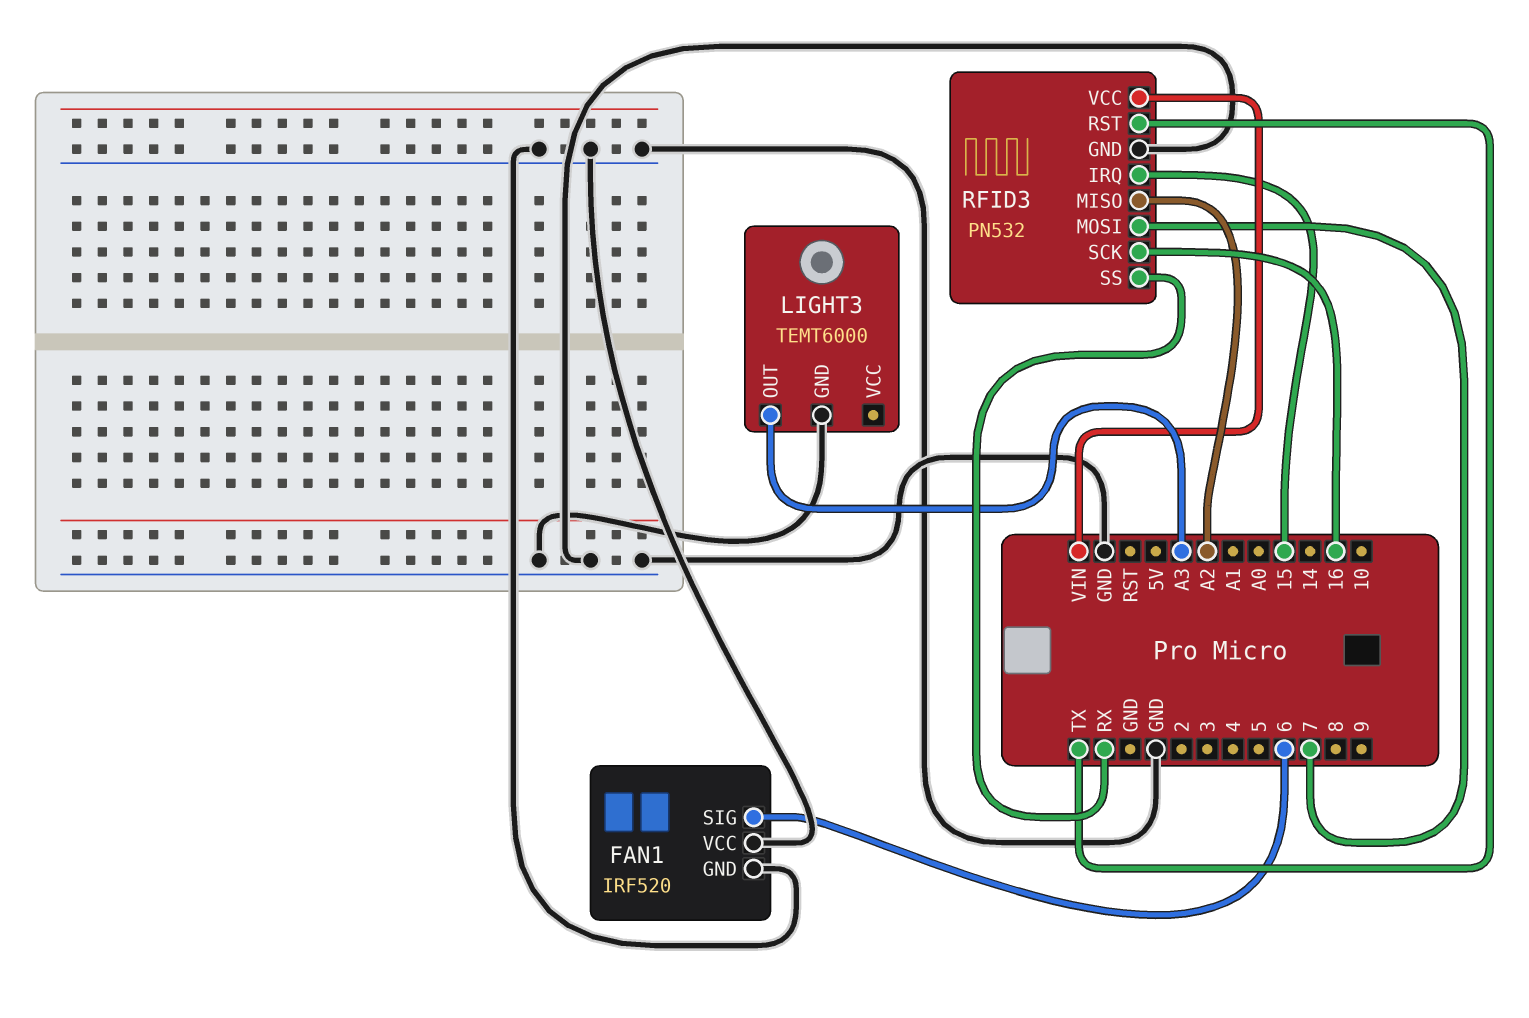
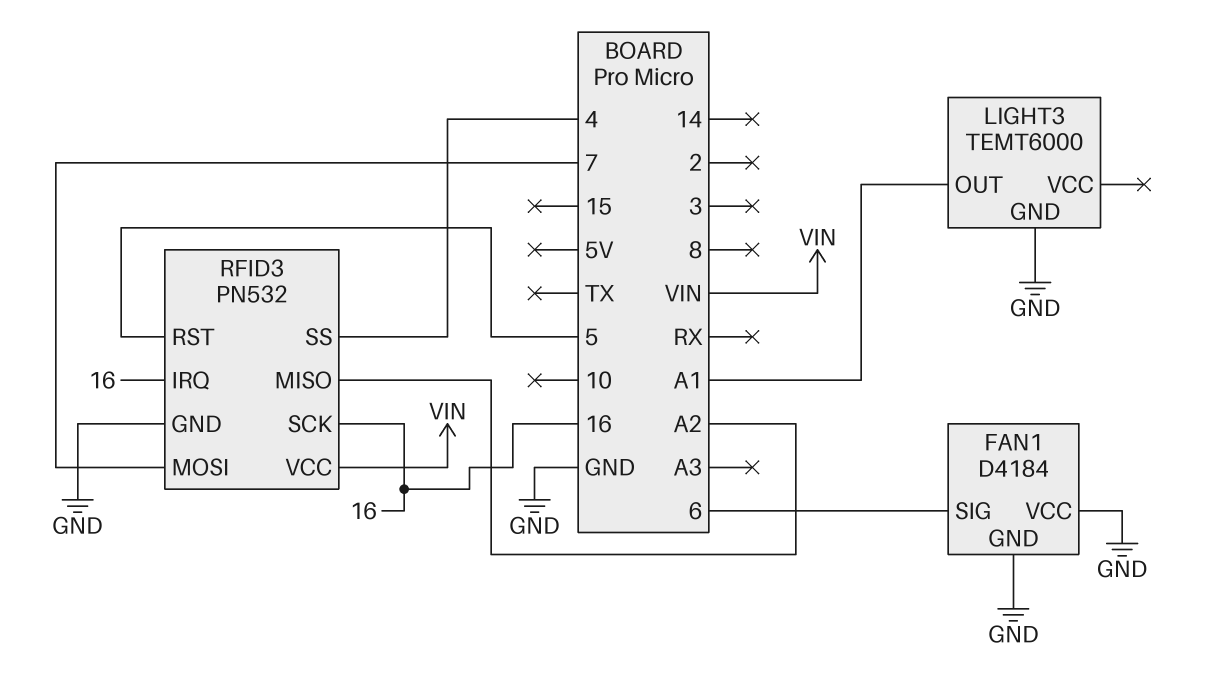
FAN1: IRF520 -> D4184
LIGHT3 pin OUT: A3 -> A1
RFID3 pin IRQ: 15 -> 16
RFID3 pin RST: TX -> 5
RFID3 pin SS: RX -> 4

